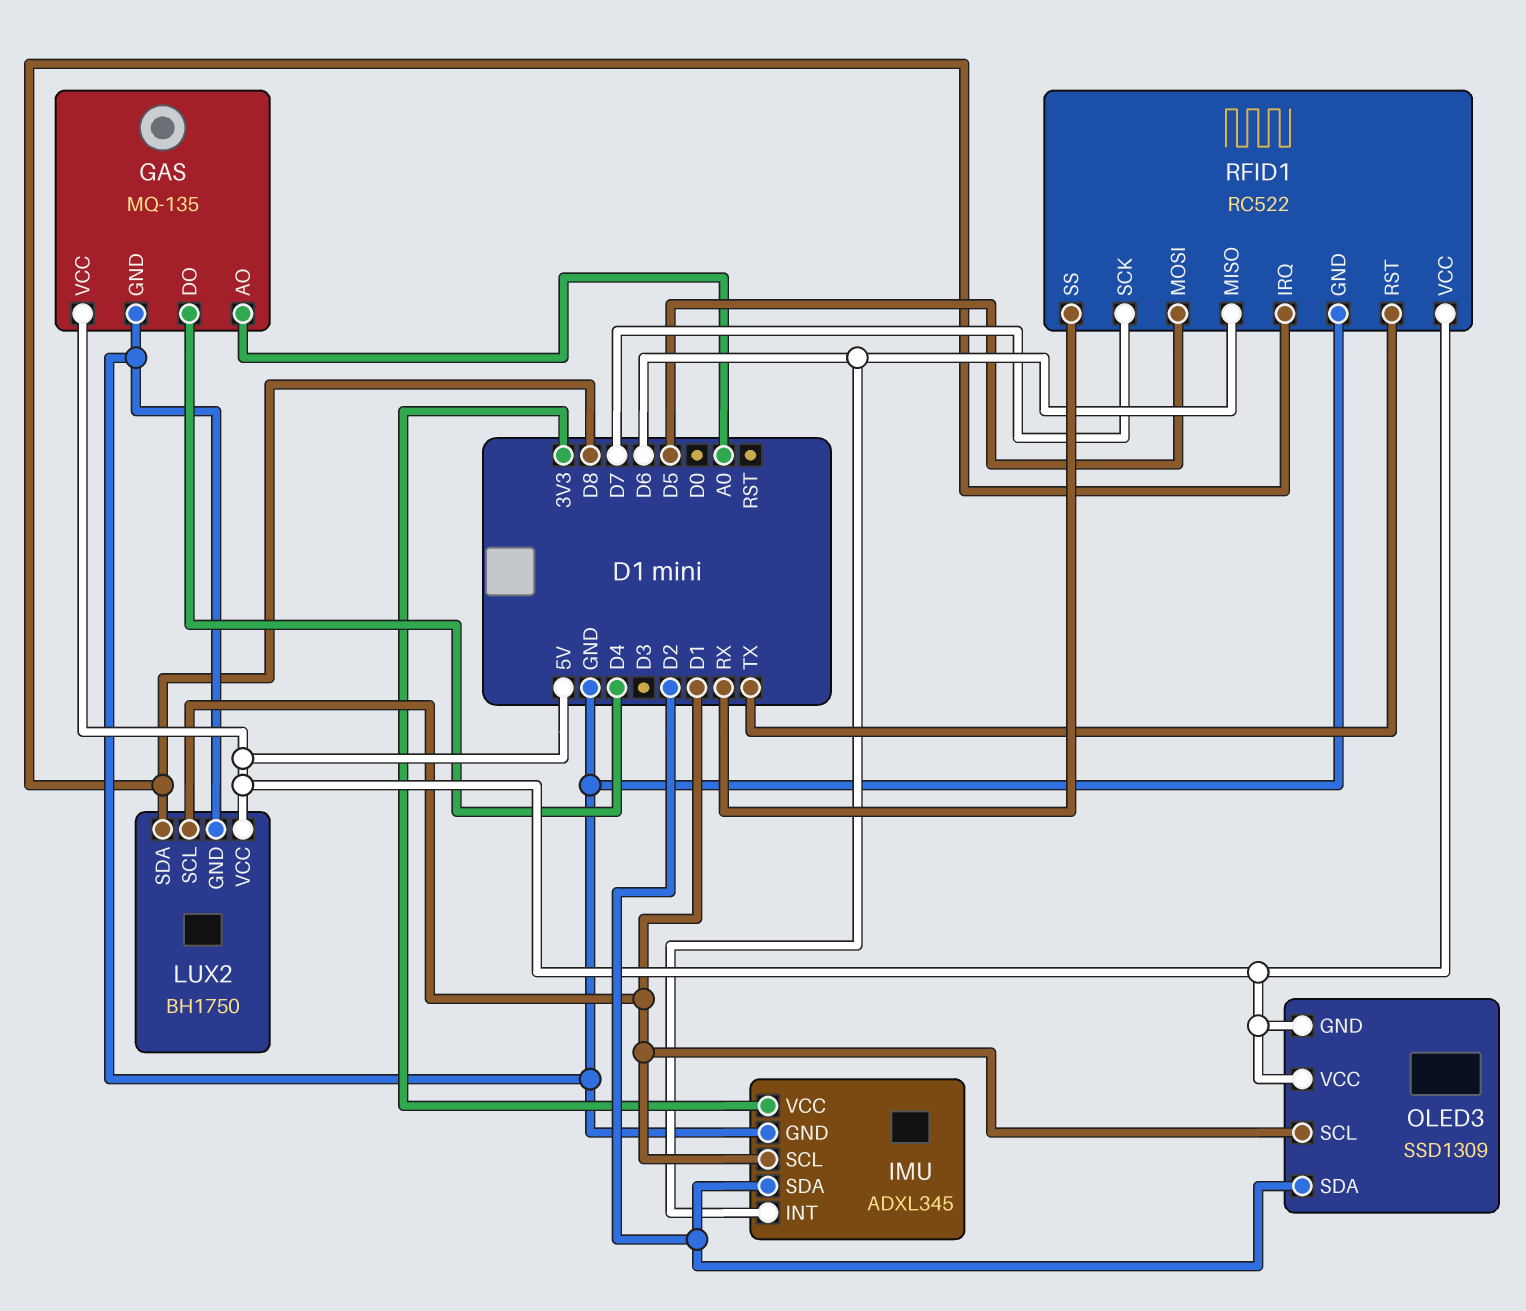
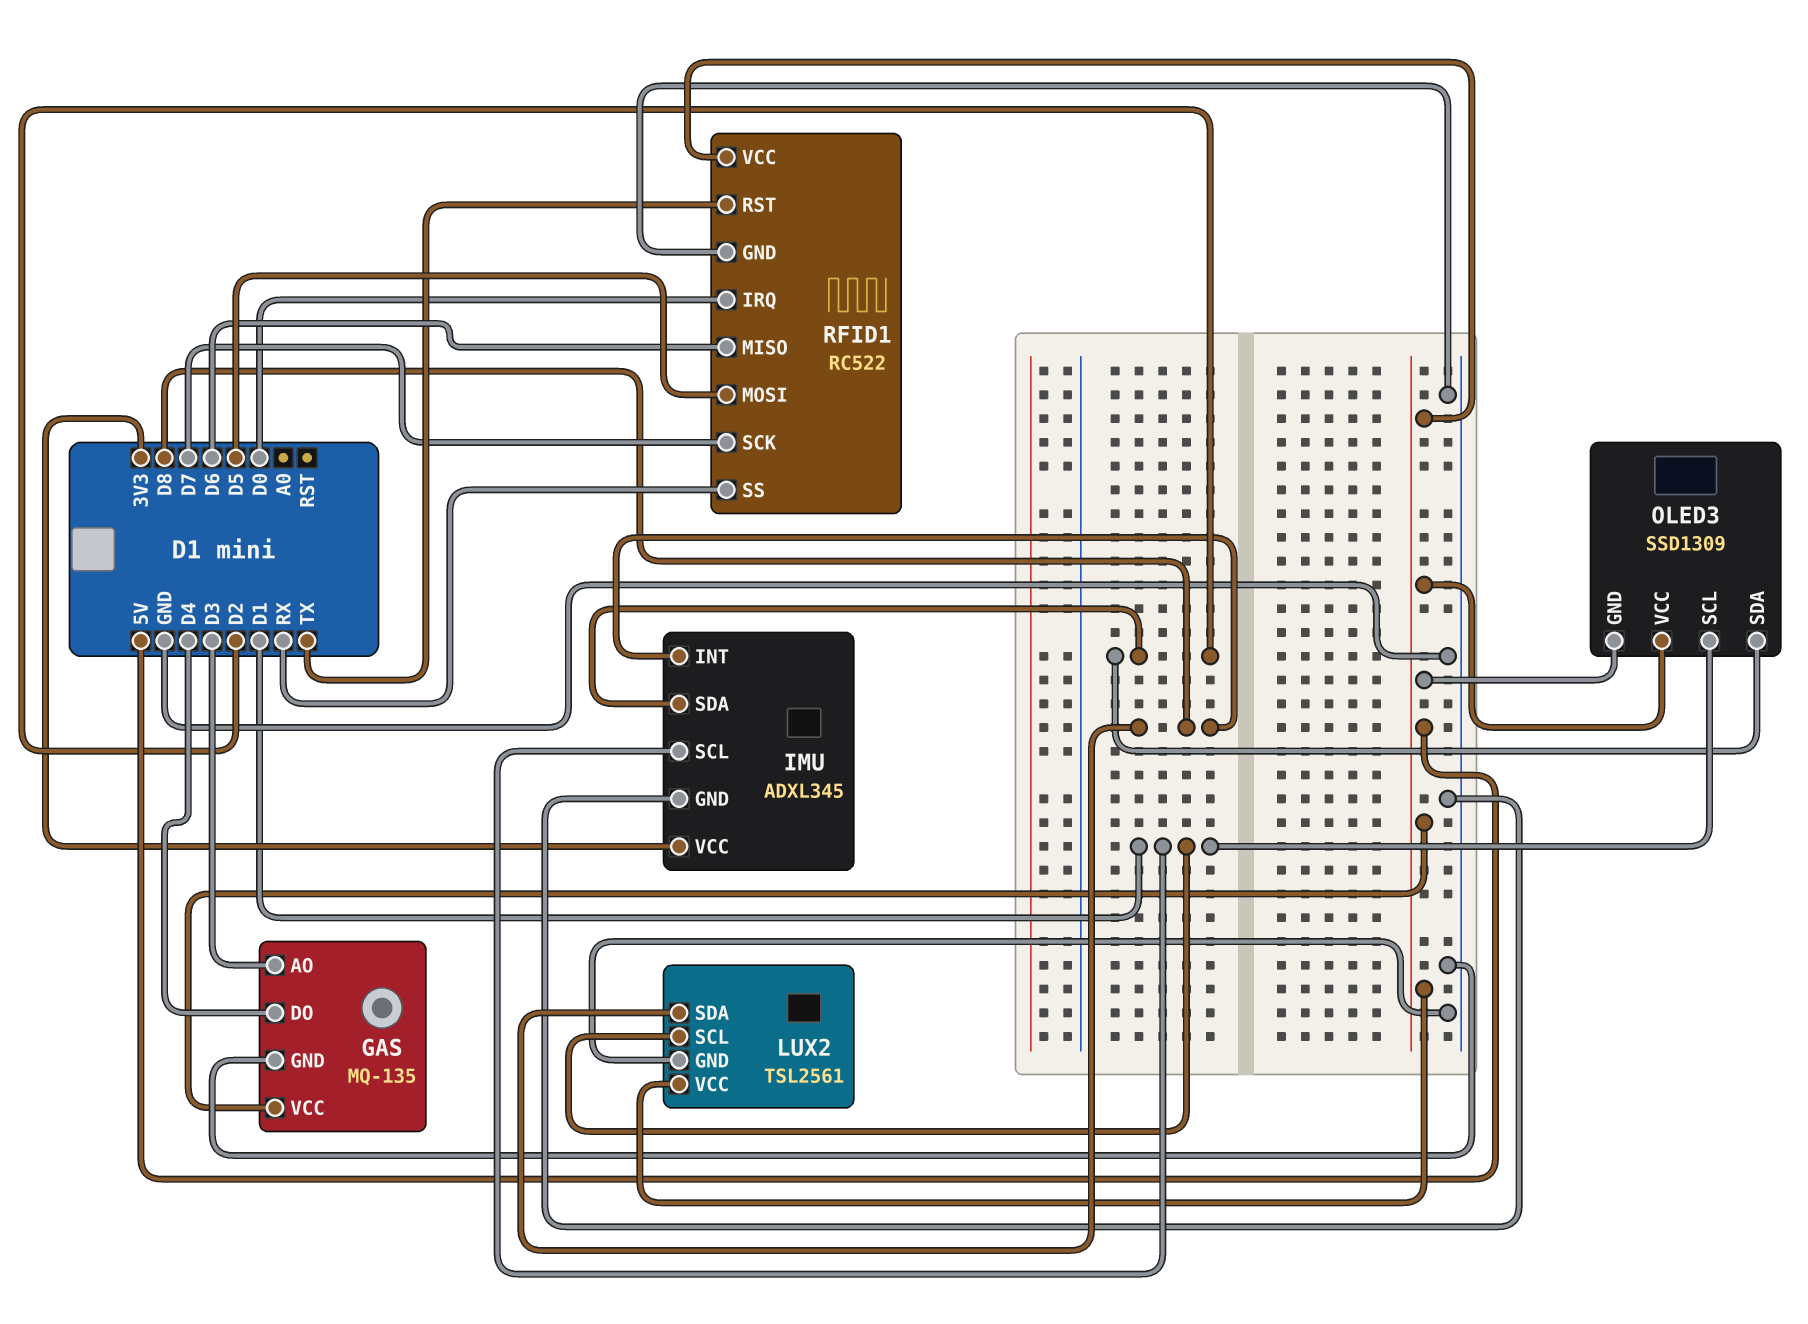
GAS pin AO: A0 -> D3
IMU pin INT: D6 -> D8
LUX2: BH1750 -> TSL2561
RFID1 pin IRQ: D8 -> D0

